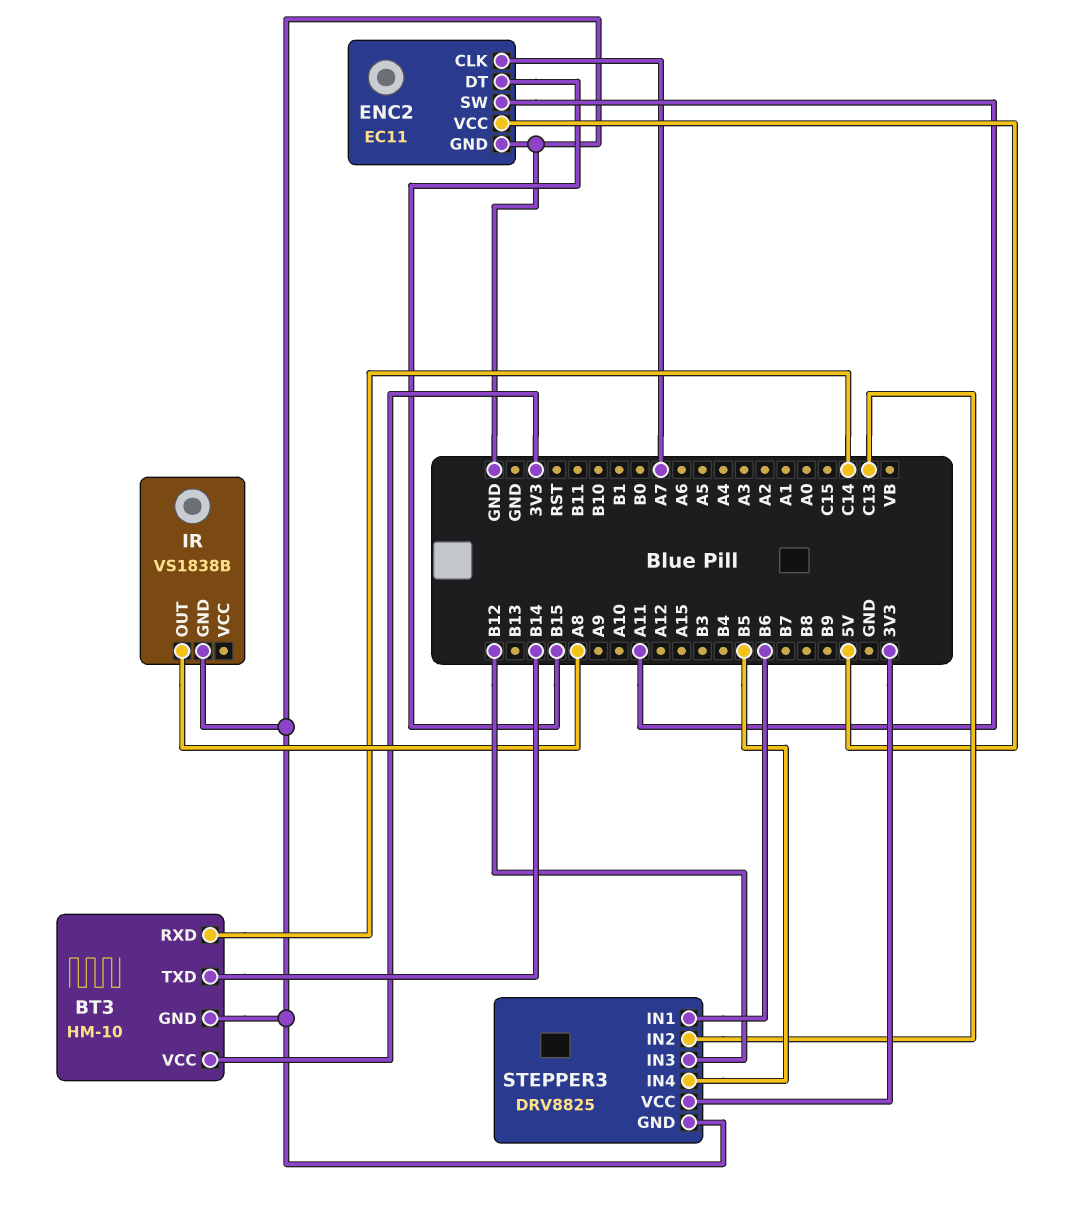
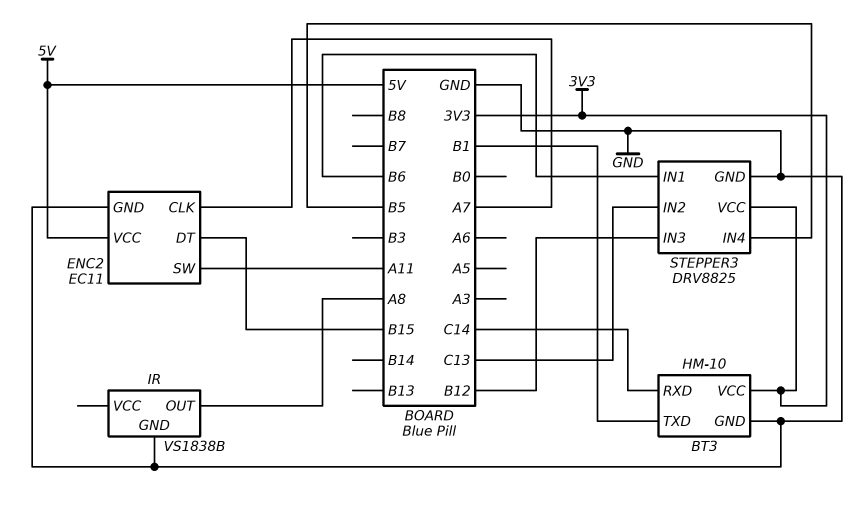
BT3 pin TXD: B14 -> B1

